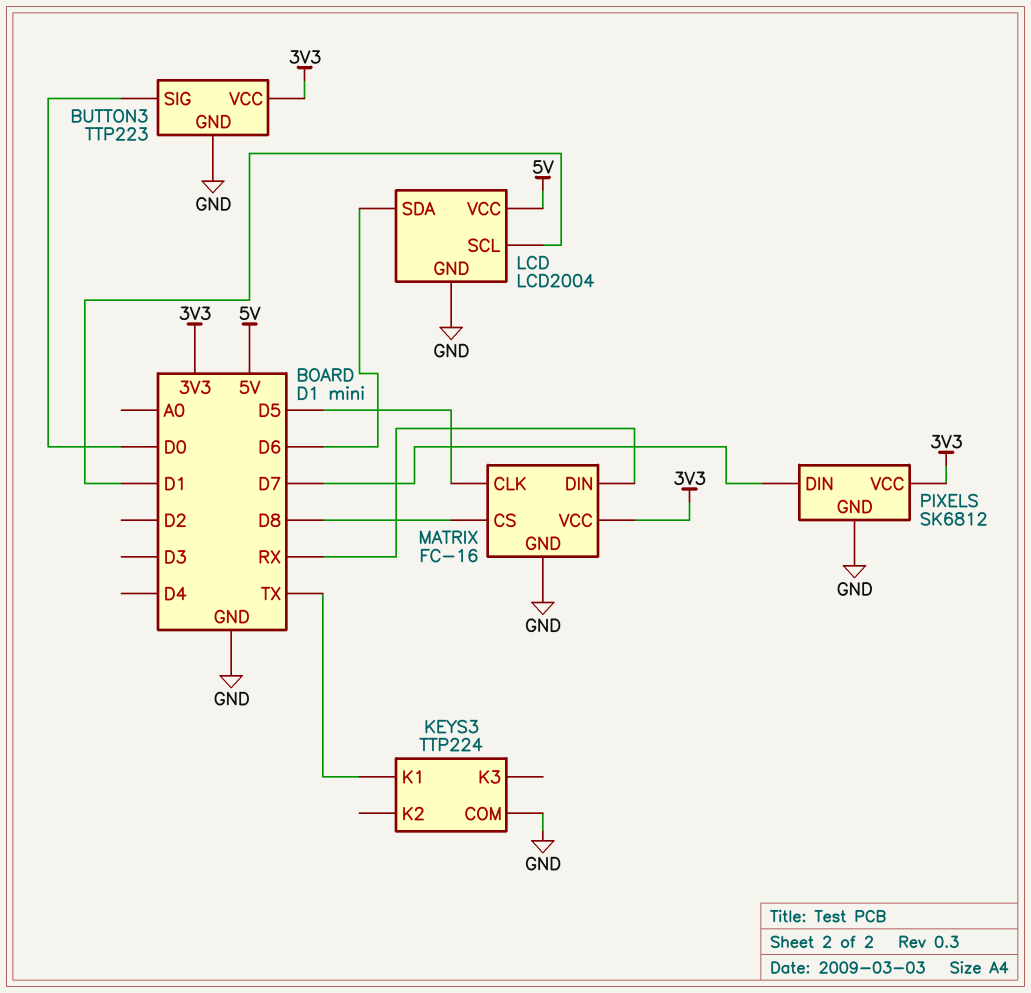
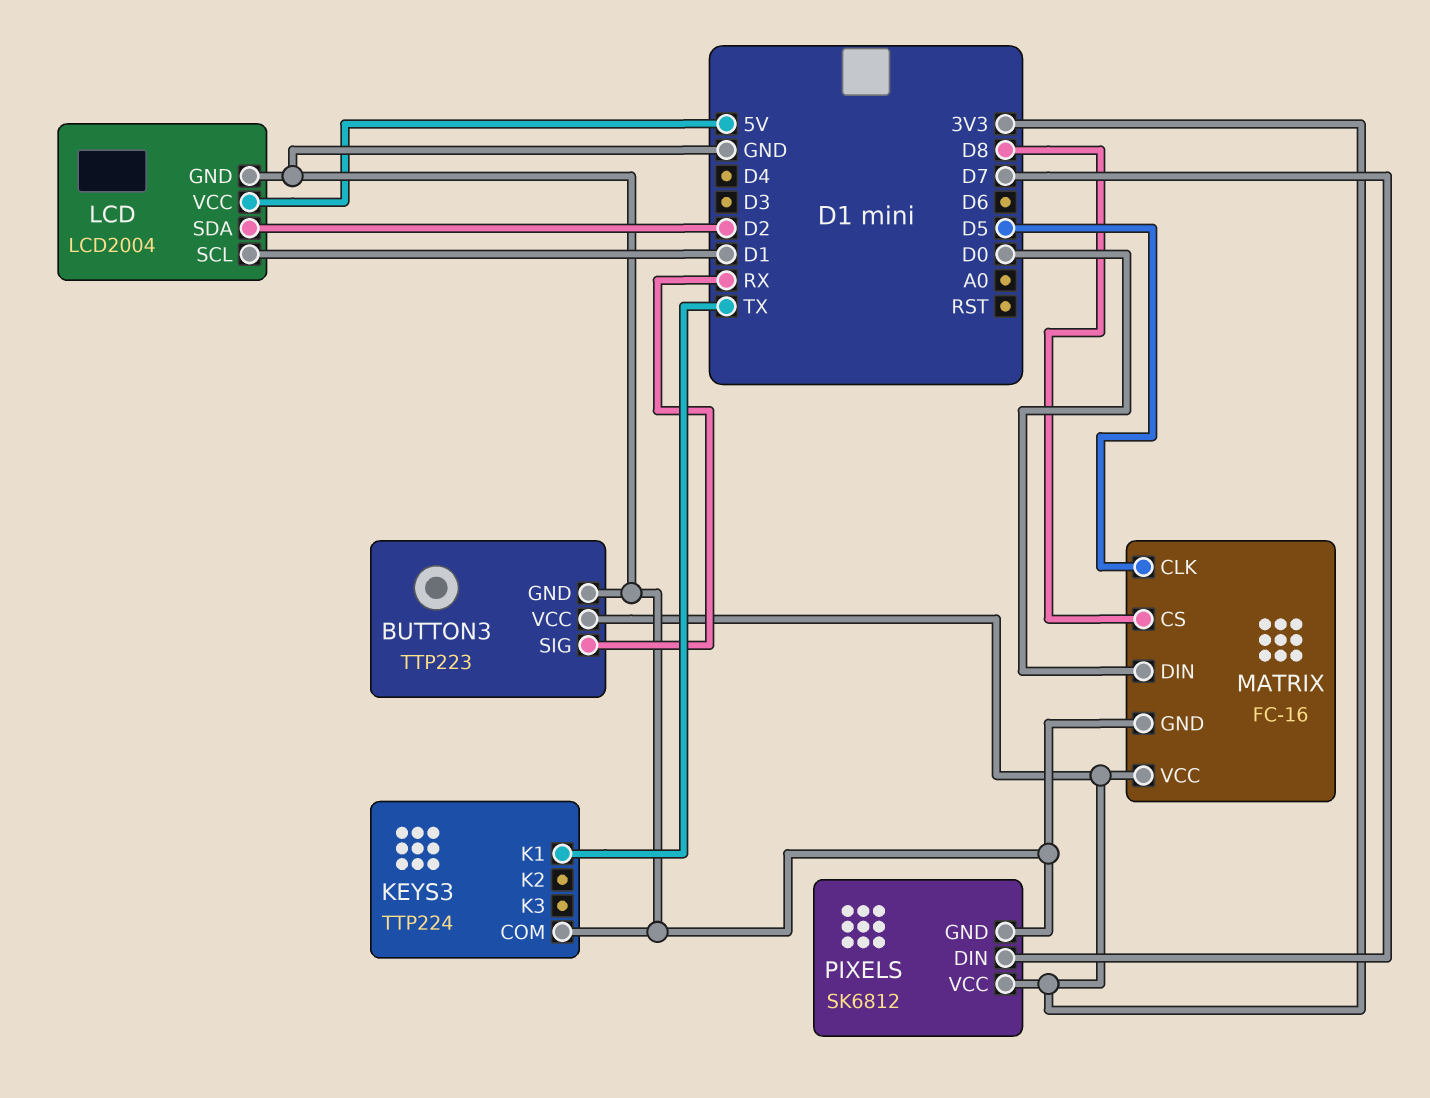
BUTTON3 pin SIG: D0 -> RX
LCD pin SDA: D6 -> D2
MATRIX pin DIN: RX -> D0

